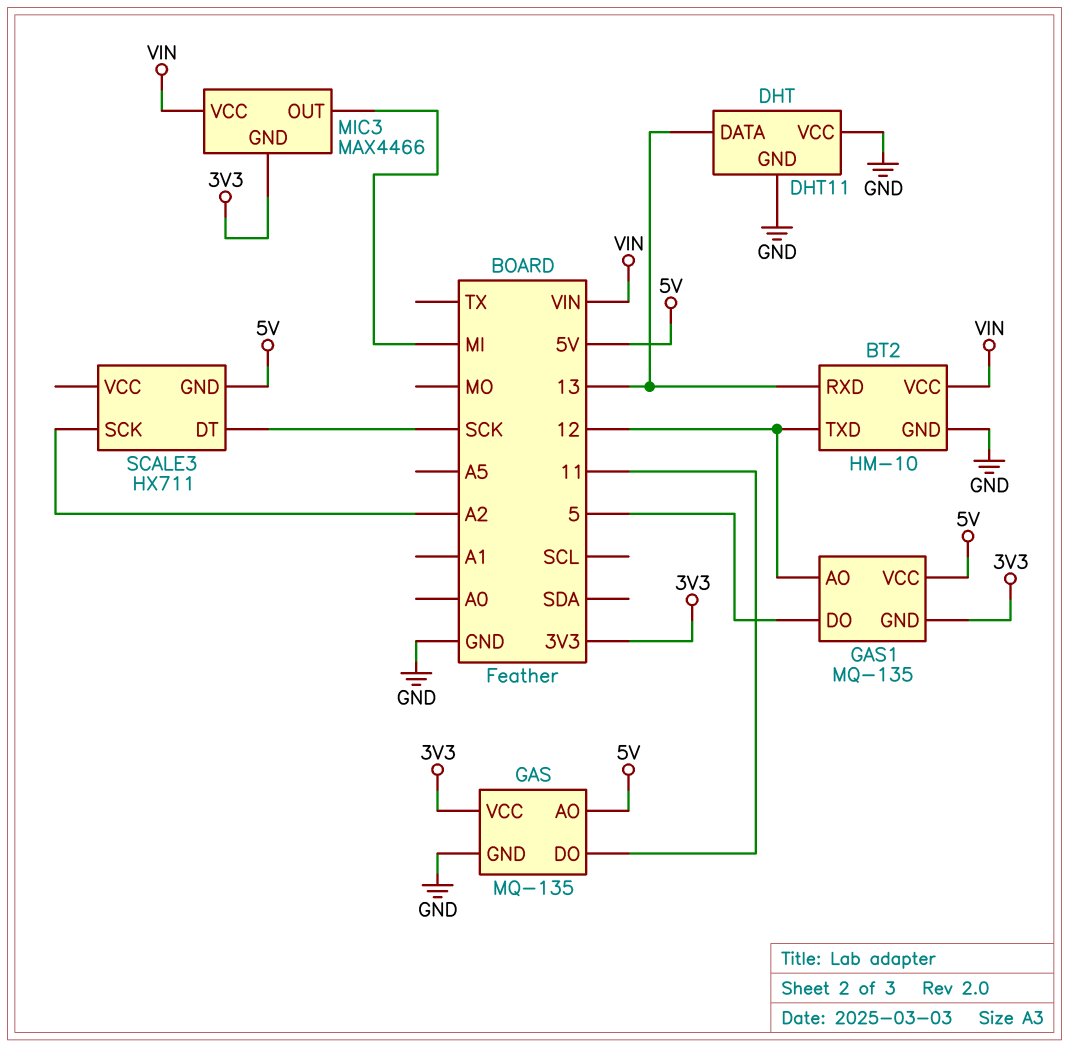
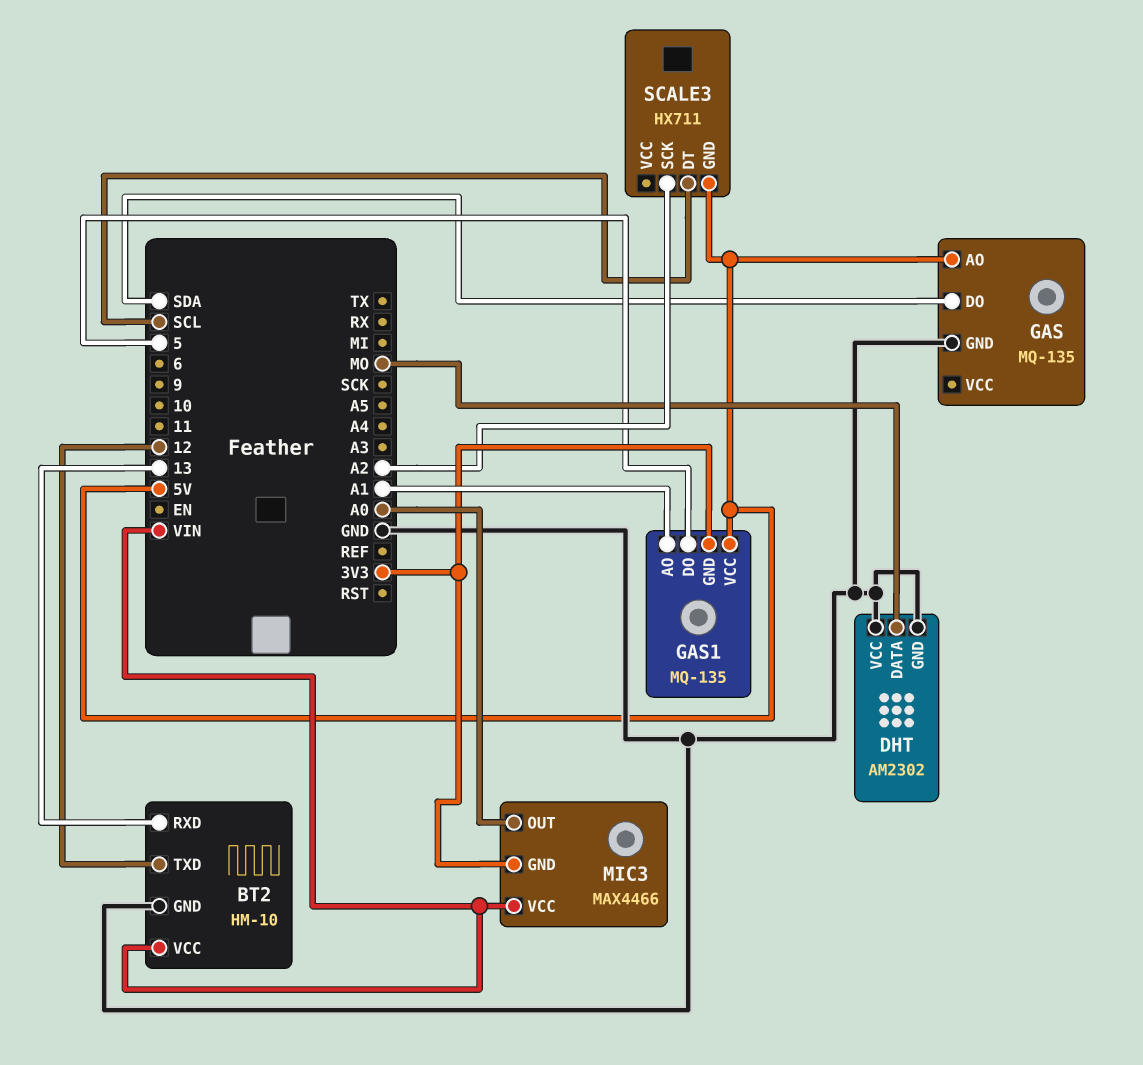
DHT: DHT11 -> AM2302
DHT pin DATA: 13 -> MO
GAS pin DO: 11 -> SDA
GAS pin VCC: 3V3 -> none
GAS1 pin AO: 12 -> A1
MIC3 pin OUT: MI -> A0
SCALE3 pin DT: SCK -> SCL

